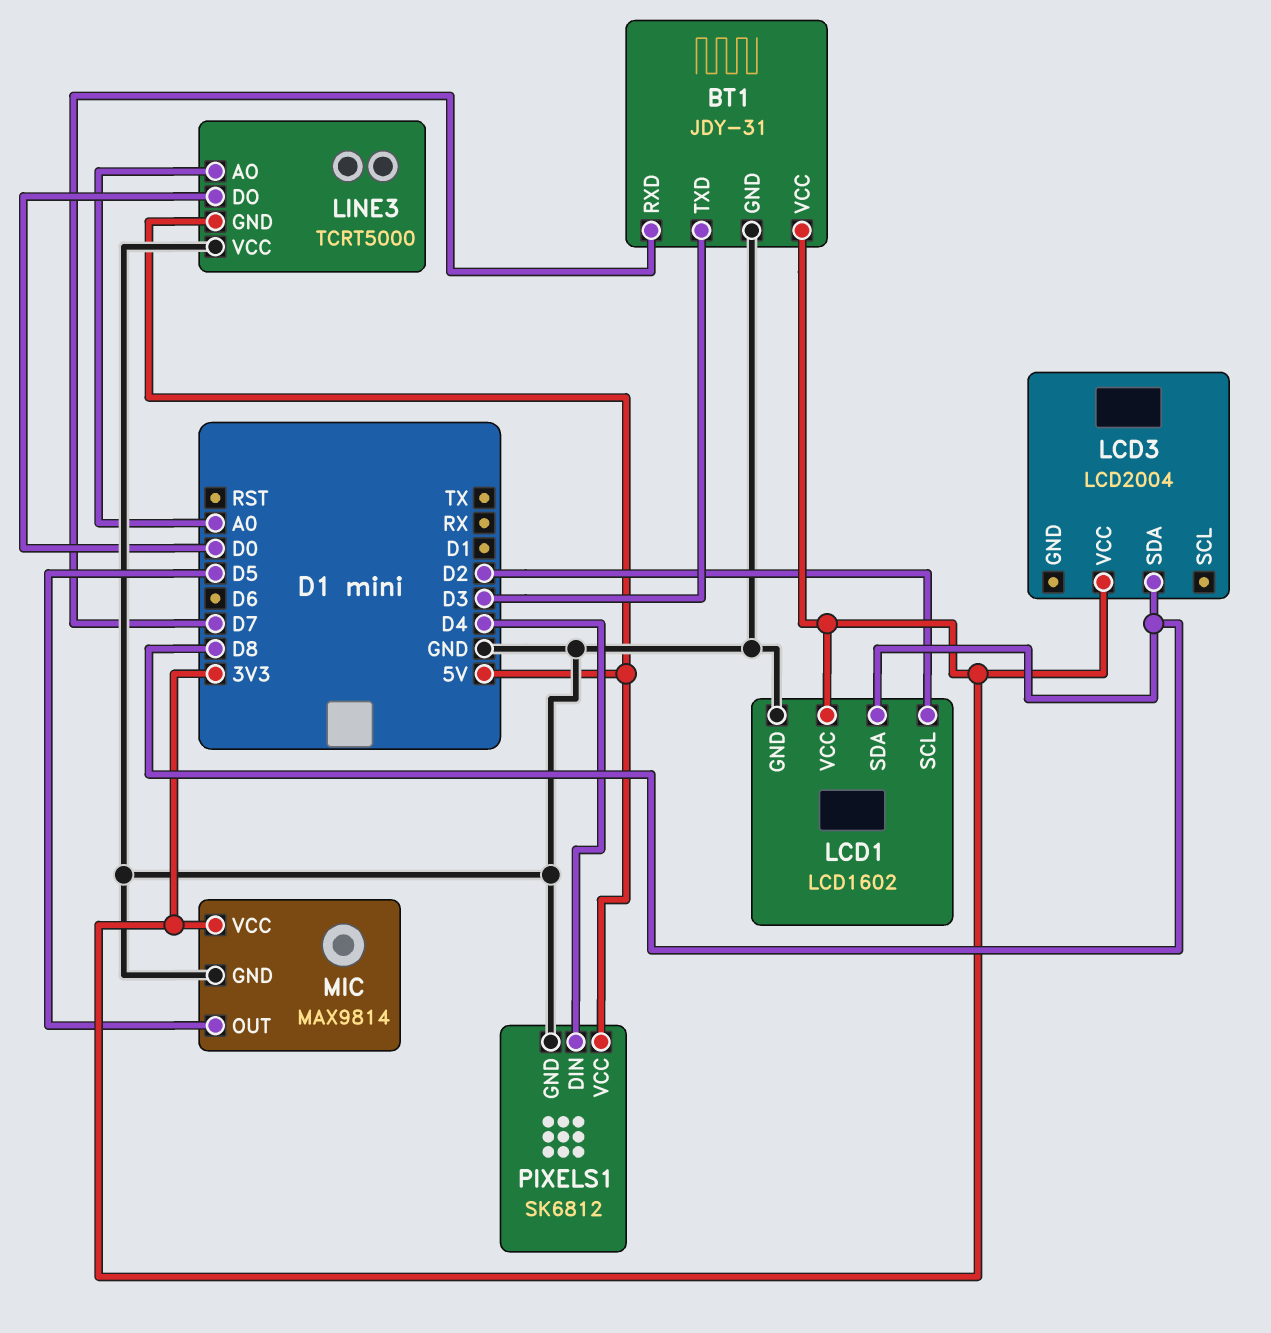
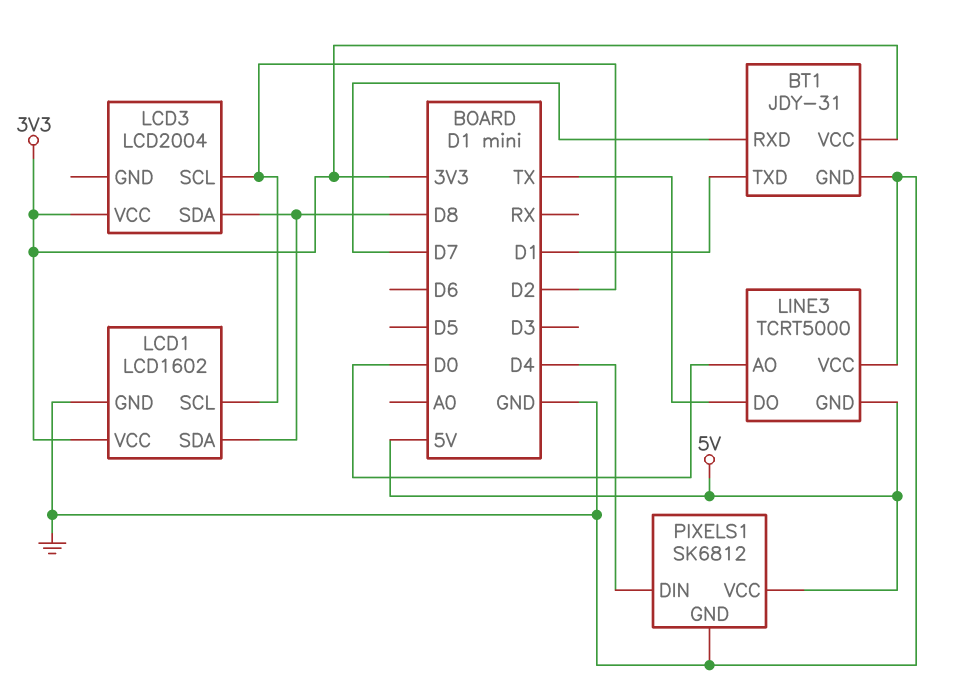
BT1 pin TXD: D3 -> D1
LCD3 pin SCL: none -> D2
LINE3 pin AO: A0 -> D0
LINE3 pin DO: D0 -> TX
MIC: MAX9814 -> none
MIC pin GND: GND -> none
MIC pin OUT: D5 -> none
MIC pin VCC: 3V3 -> none

